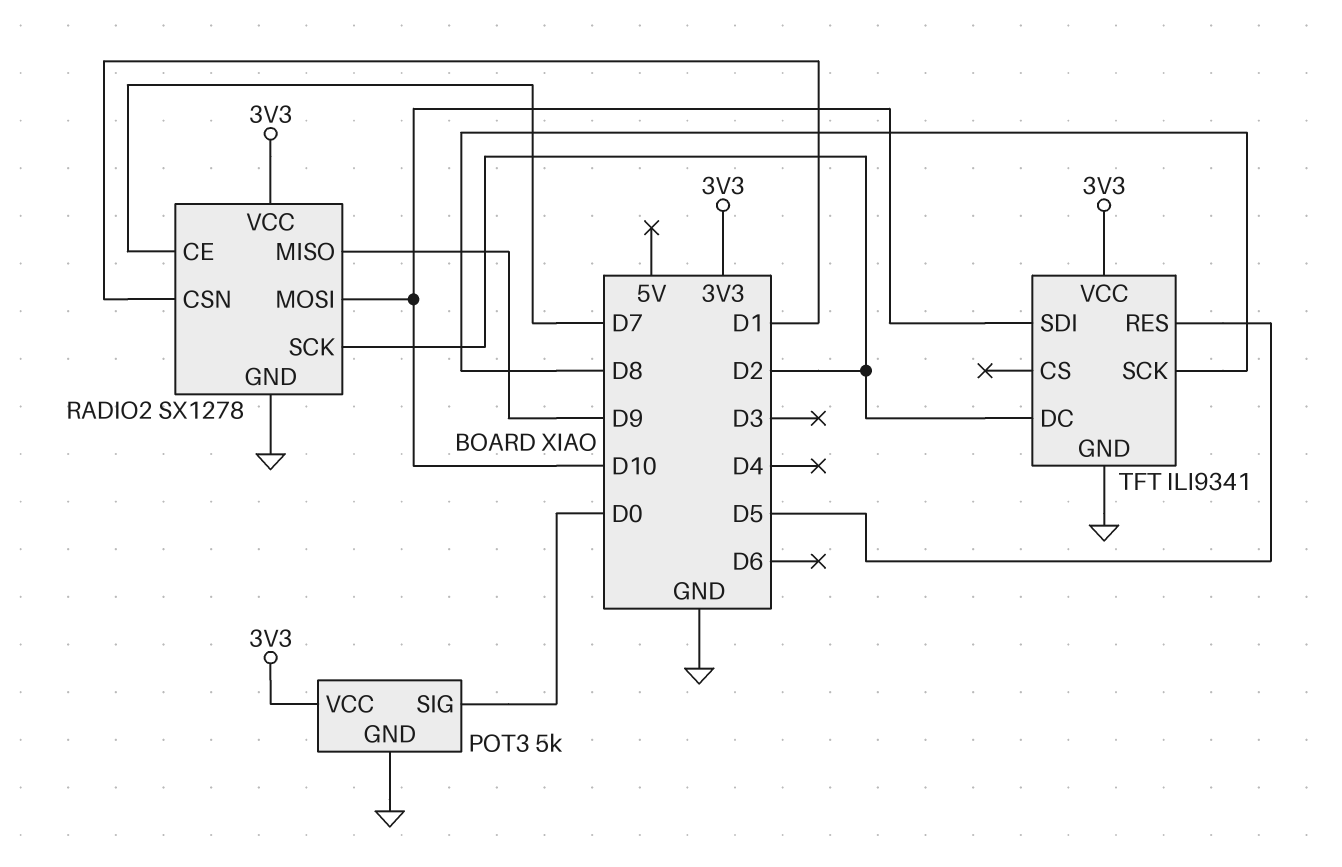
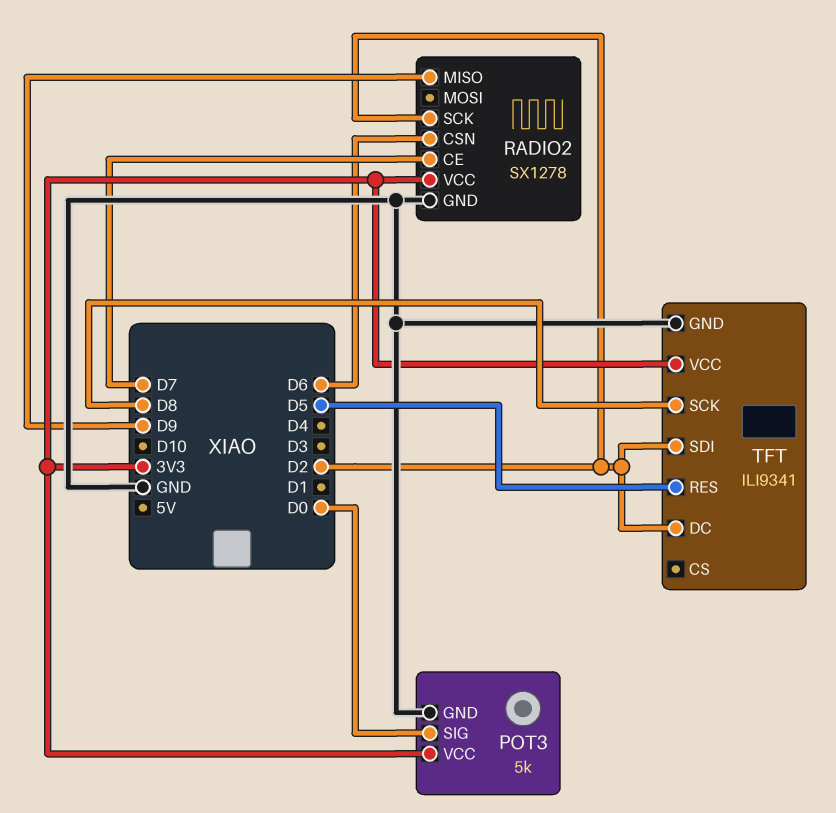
RADIO2 pin CSN: D1 -> D6
RADIO2 pin MOSI: D10 -> none
TFT pin SDI: D10 -> D2

